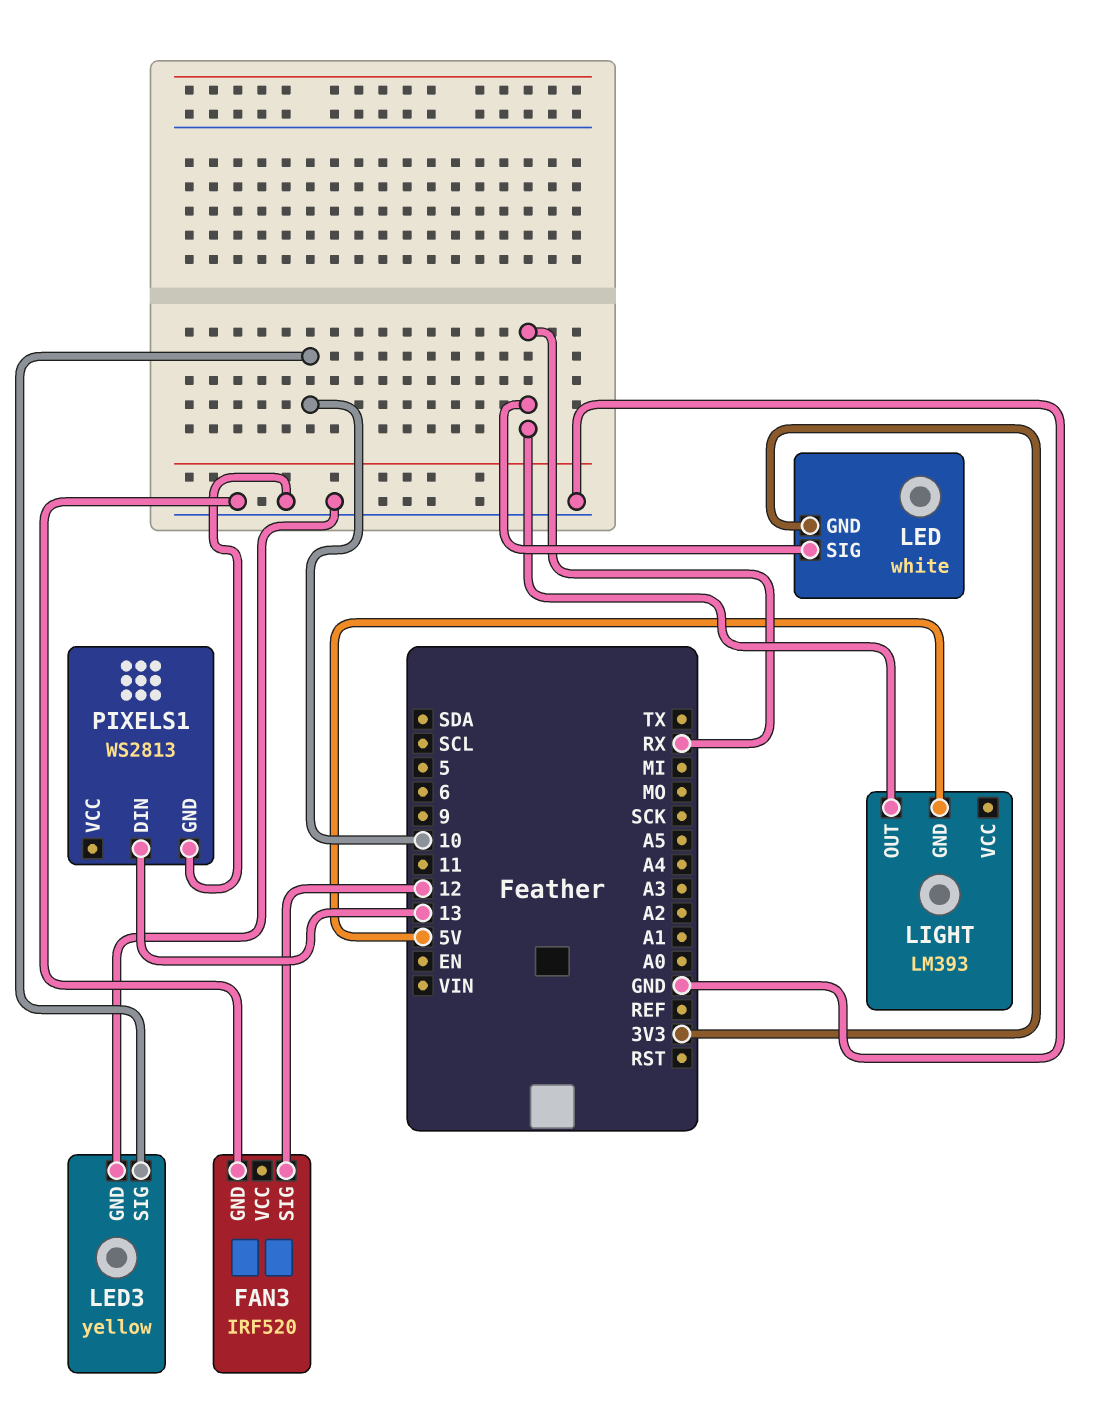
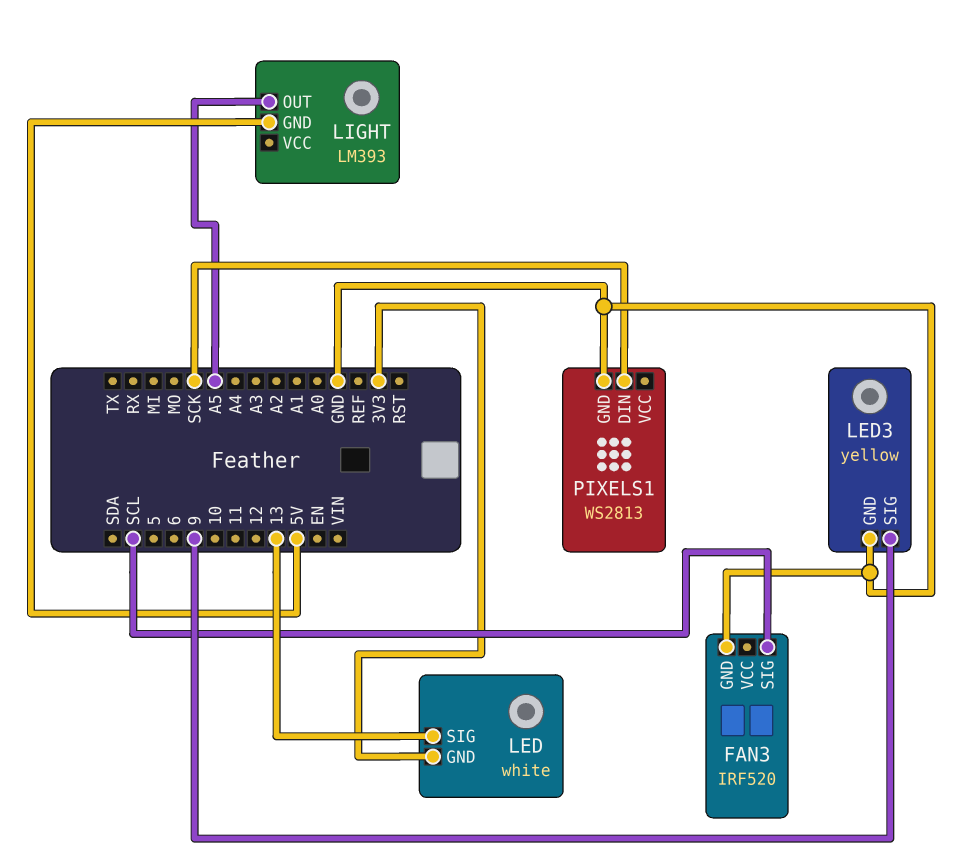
FAN3 pin SIG: 12 -> SCL
LED pin SIG: RX -> 13
LED3 pin SIG: 10 -> 9
LIGHT pin OUT: RX -> A5
PIXELS1 pin DIN: 13 -> SCK

